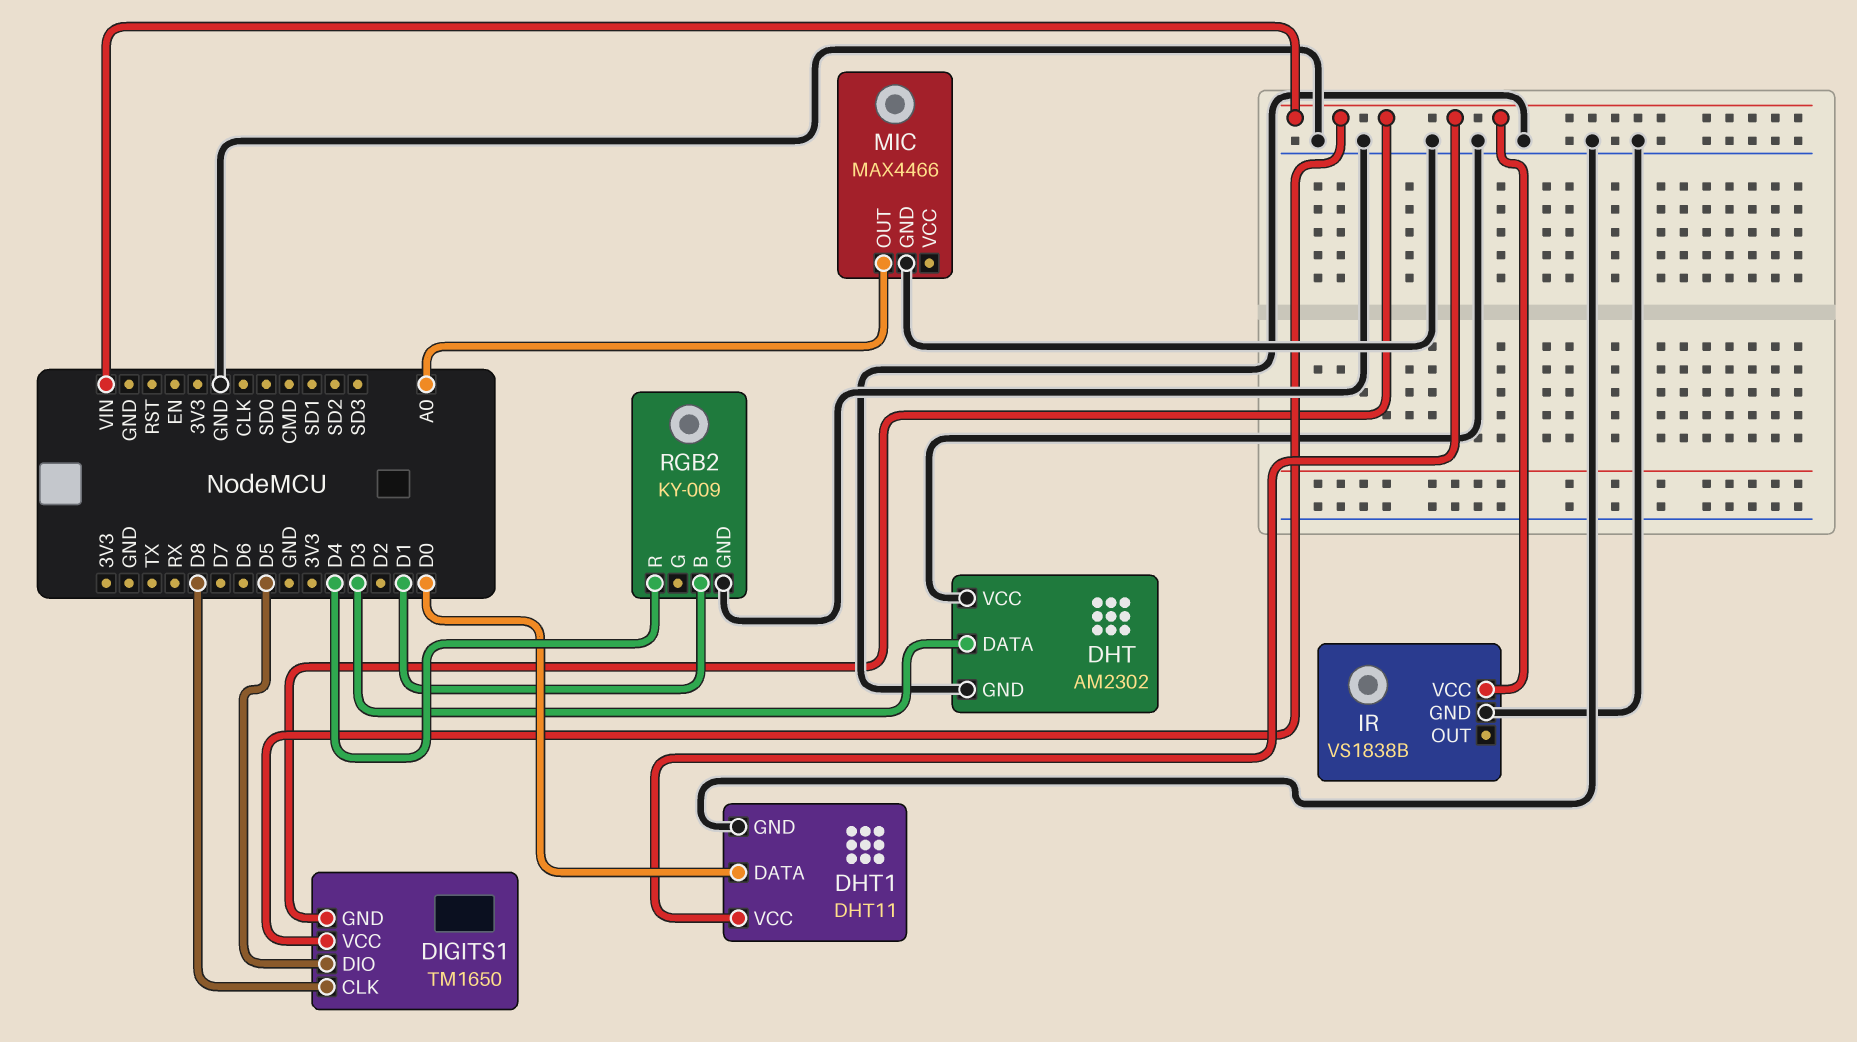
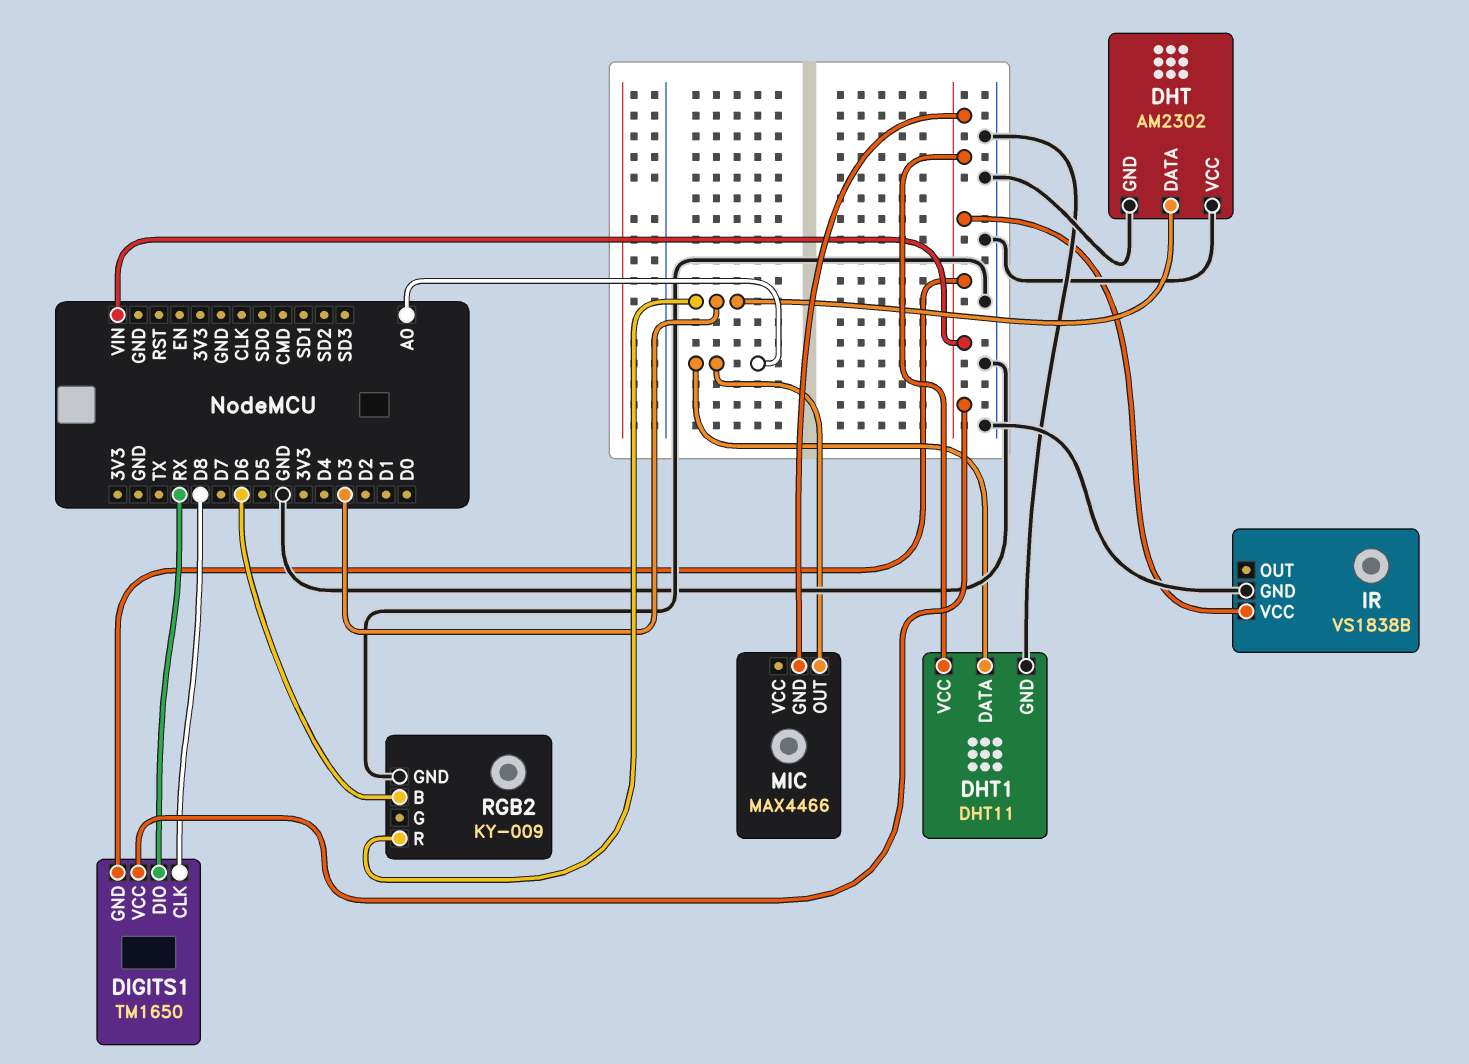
DHT1 pin DATA: D0 -> A0
DIGITS1 pin DIO: D5 -> RX
MIC pin GND: GND -> VIN
RGB2 pin B: D1 -> D6
RGB2 pin R: D4 -> D3

